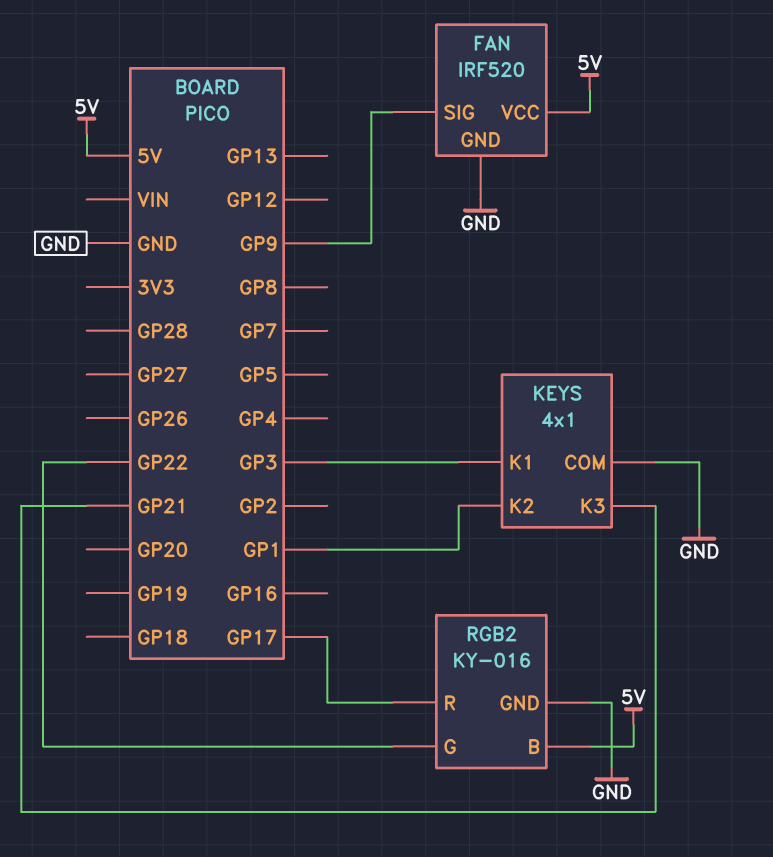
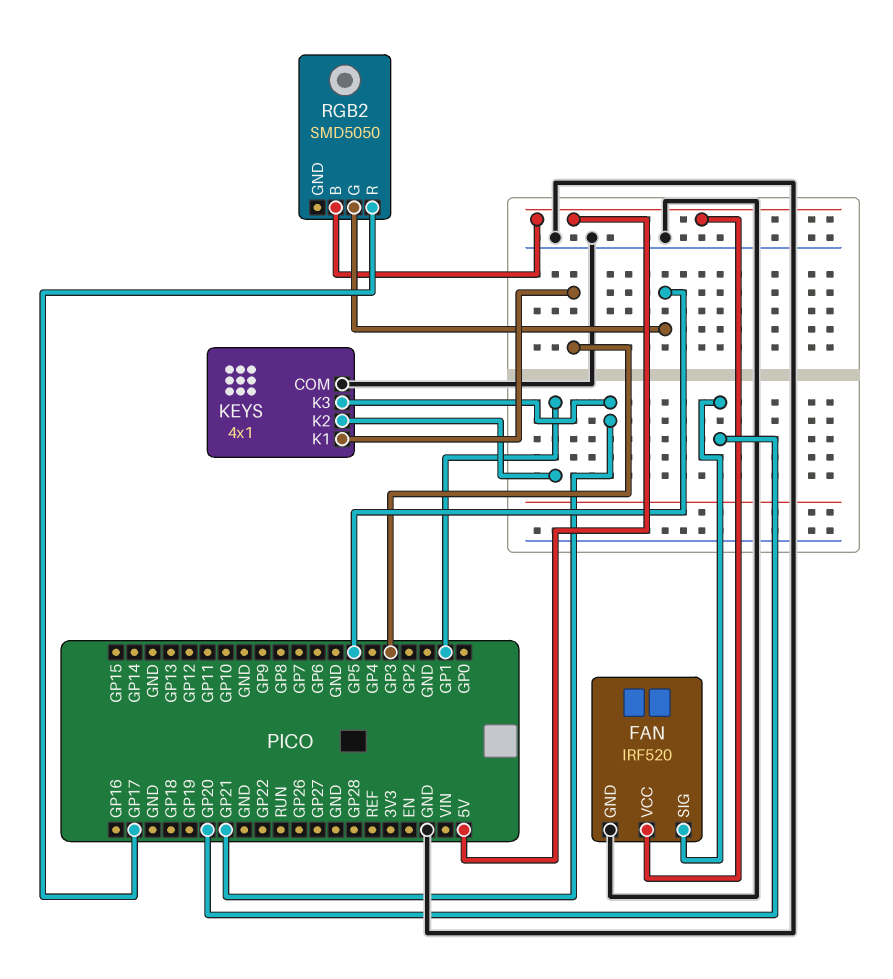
FAN pin SIG: GP9 -> GP20
RGB2: KY-016 -> SMD5050
RGB2 pin G: GP22 -> GP5
RGB2 pin GND: GND -> none

